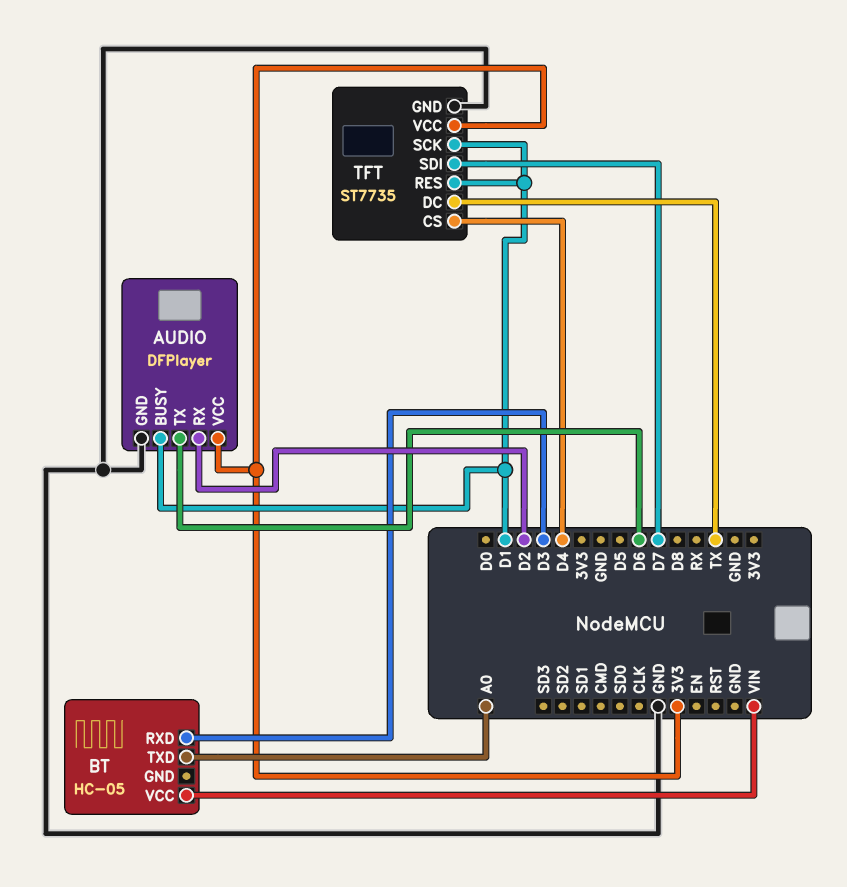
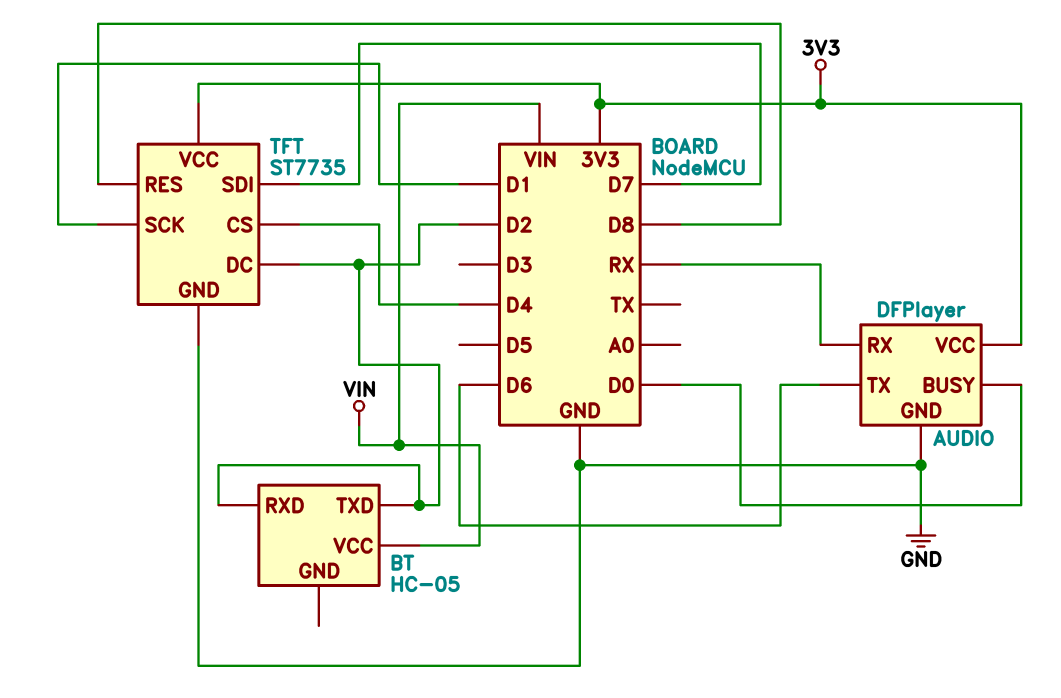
AUDIO pin BUSY: D1 -> D0
AUDIO pin RX: D2 -> RX
BT pin RXD: D3 -> D2
BT pin TXD: A0 -> D2
TFT pin DC: TX -> D2
TFT pin RES: D1 -> D8

